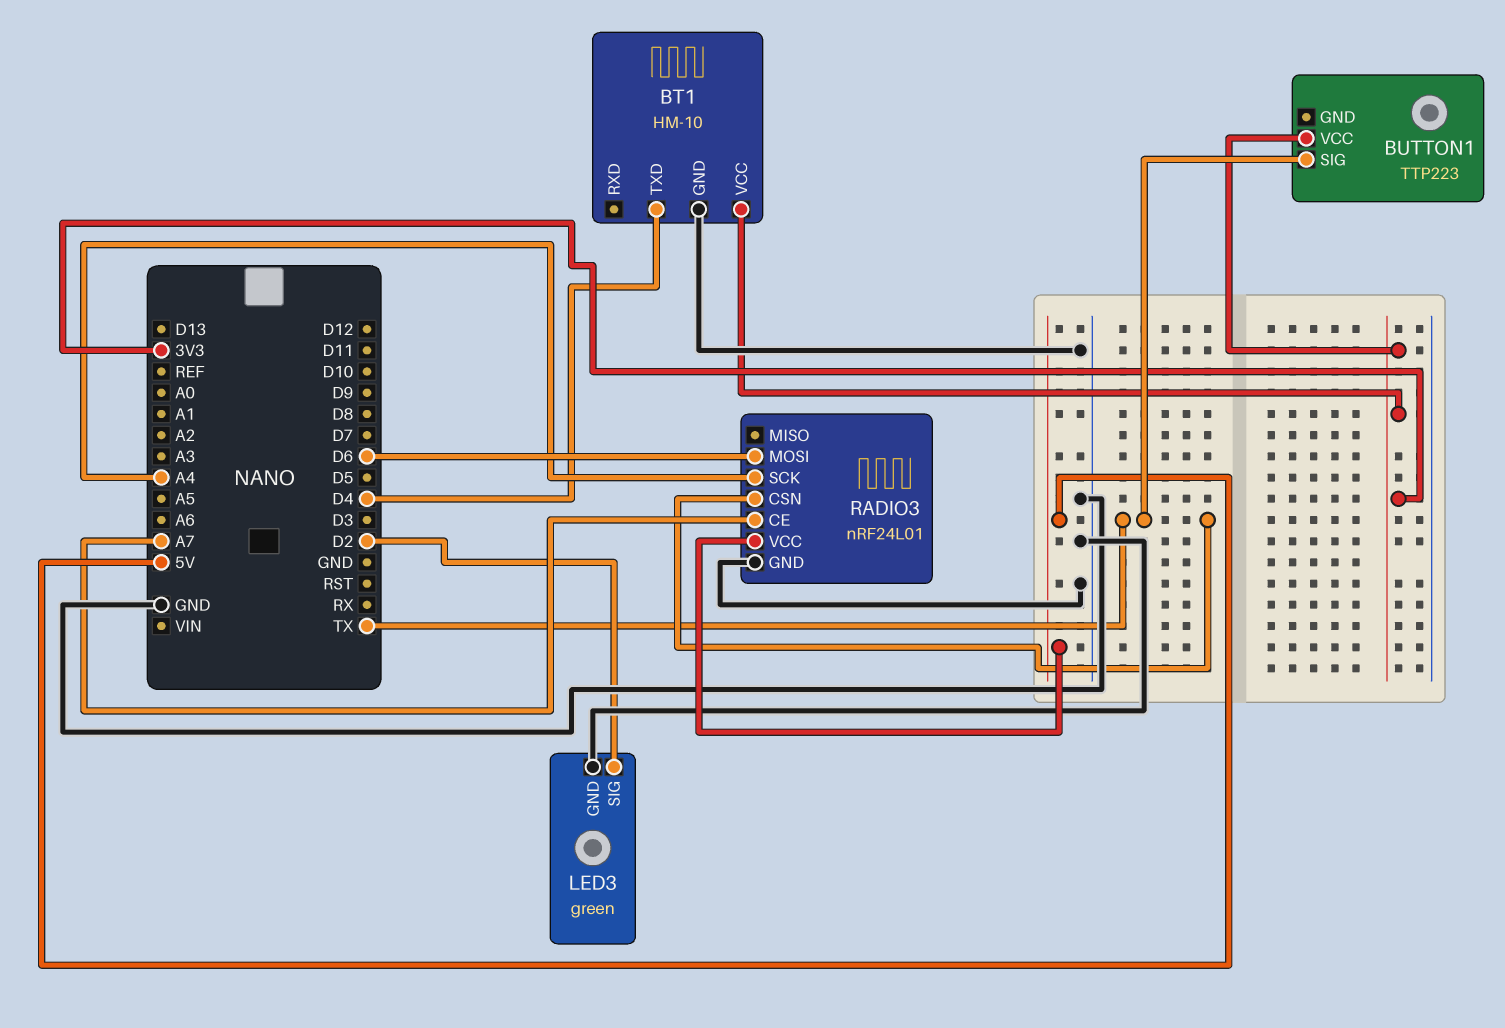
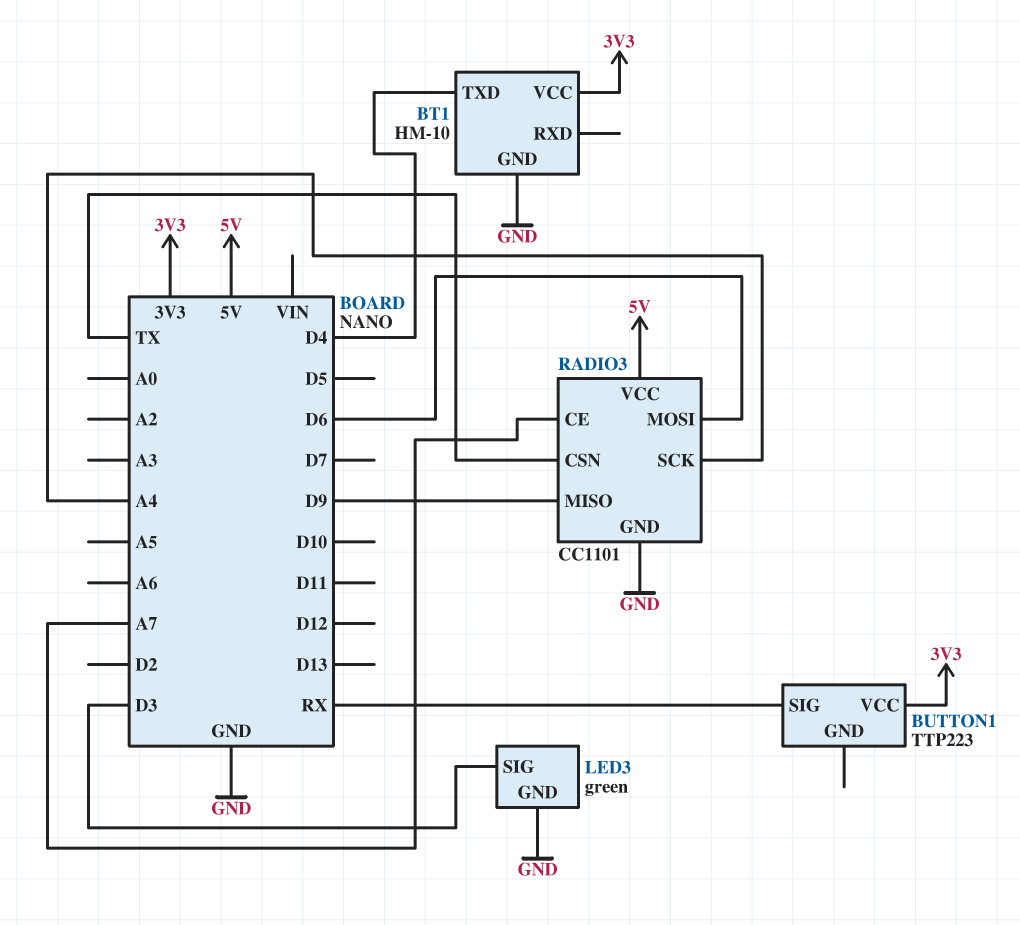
BUTTON1 pin SIG: TX -> RX
LED3 pin SIG: D2 -> D3
RADIO3: nRF24L01 -> CC1101
RADIO3 pin MISO: none -> D9

